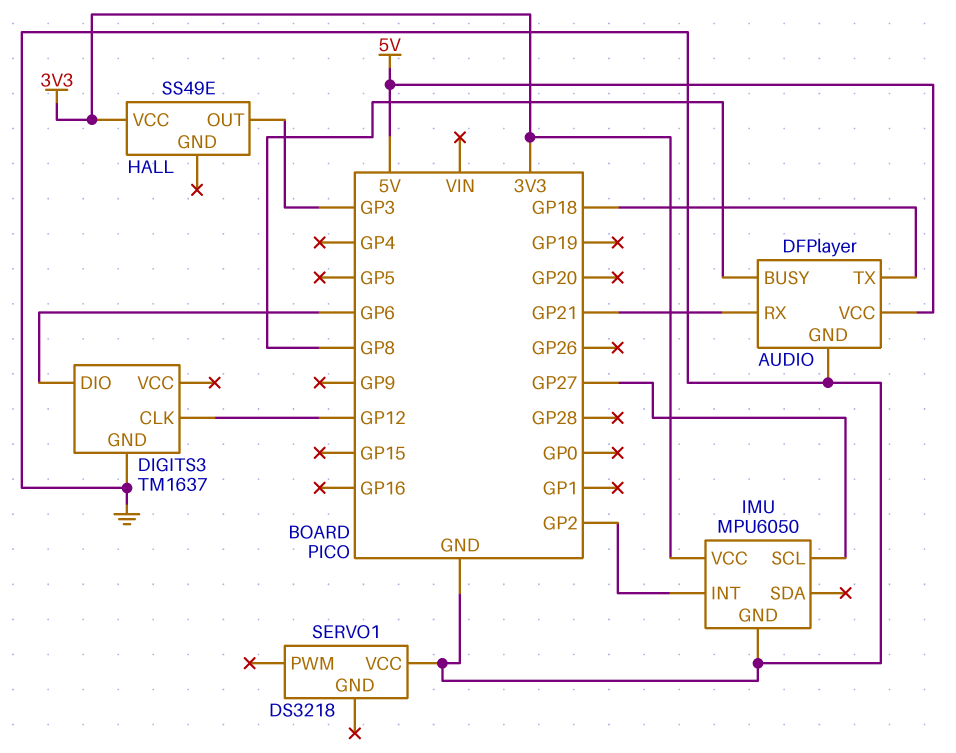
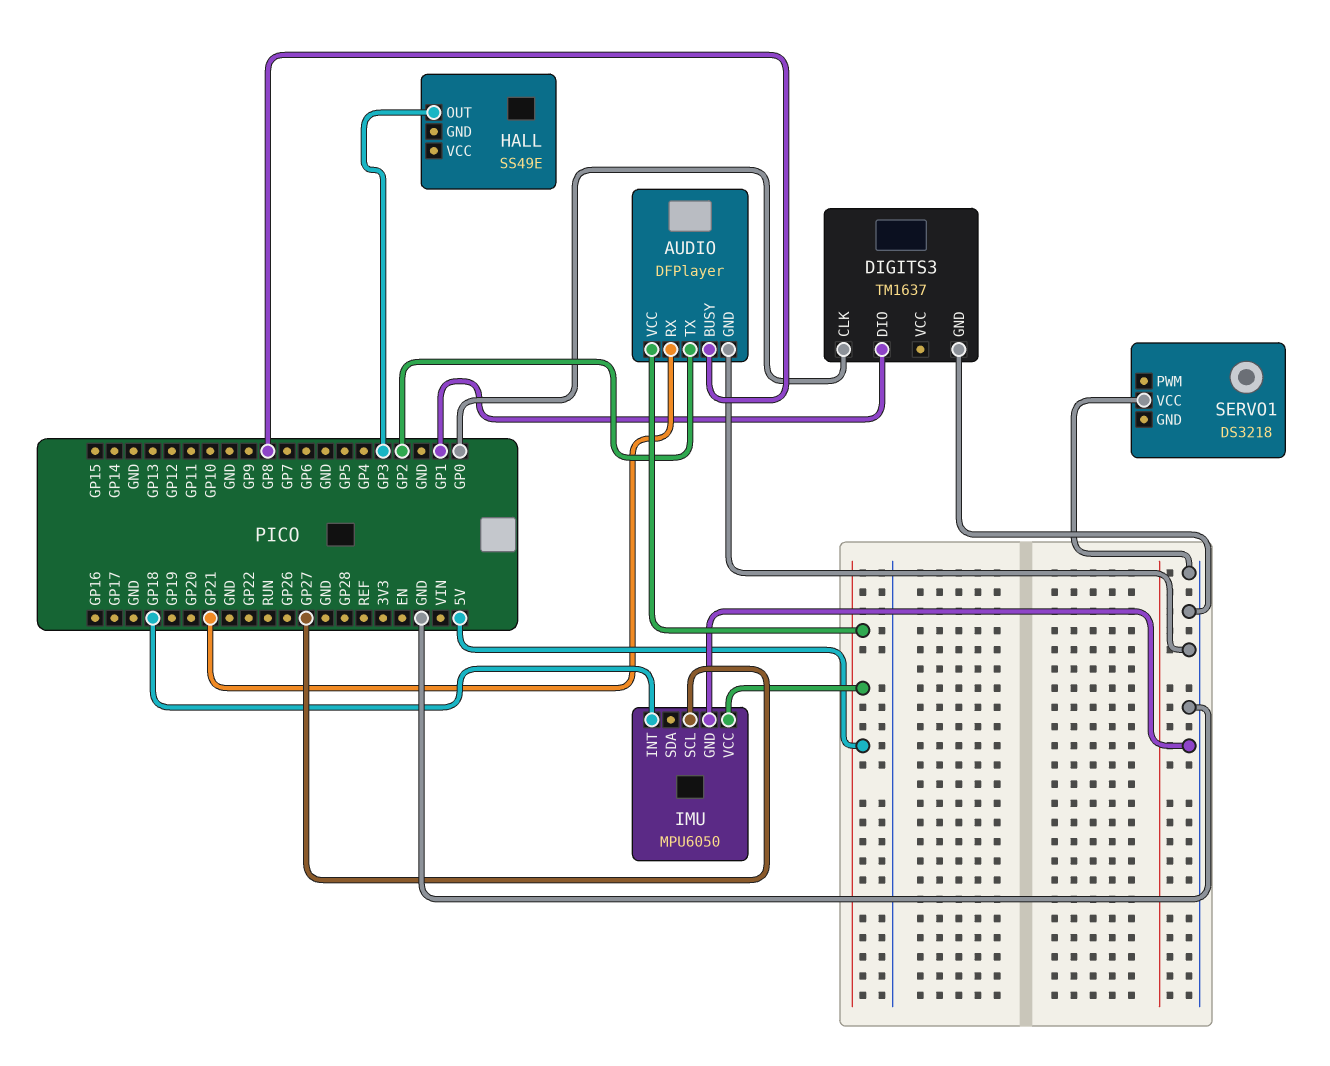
AUDIO pin TX: GP18 -> GP2
DIGITS3 pin CLK: GP12 -> GP0
DIGITS3 pin DIO: GP6 -> GP1
HALL pin VCC: 3V3 -> none
IMU pin INT: GP2 -> GP18
IMU pin VCC: 3V3 -> 5V

